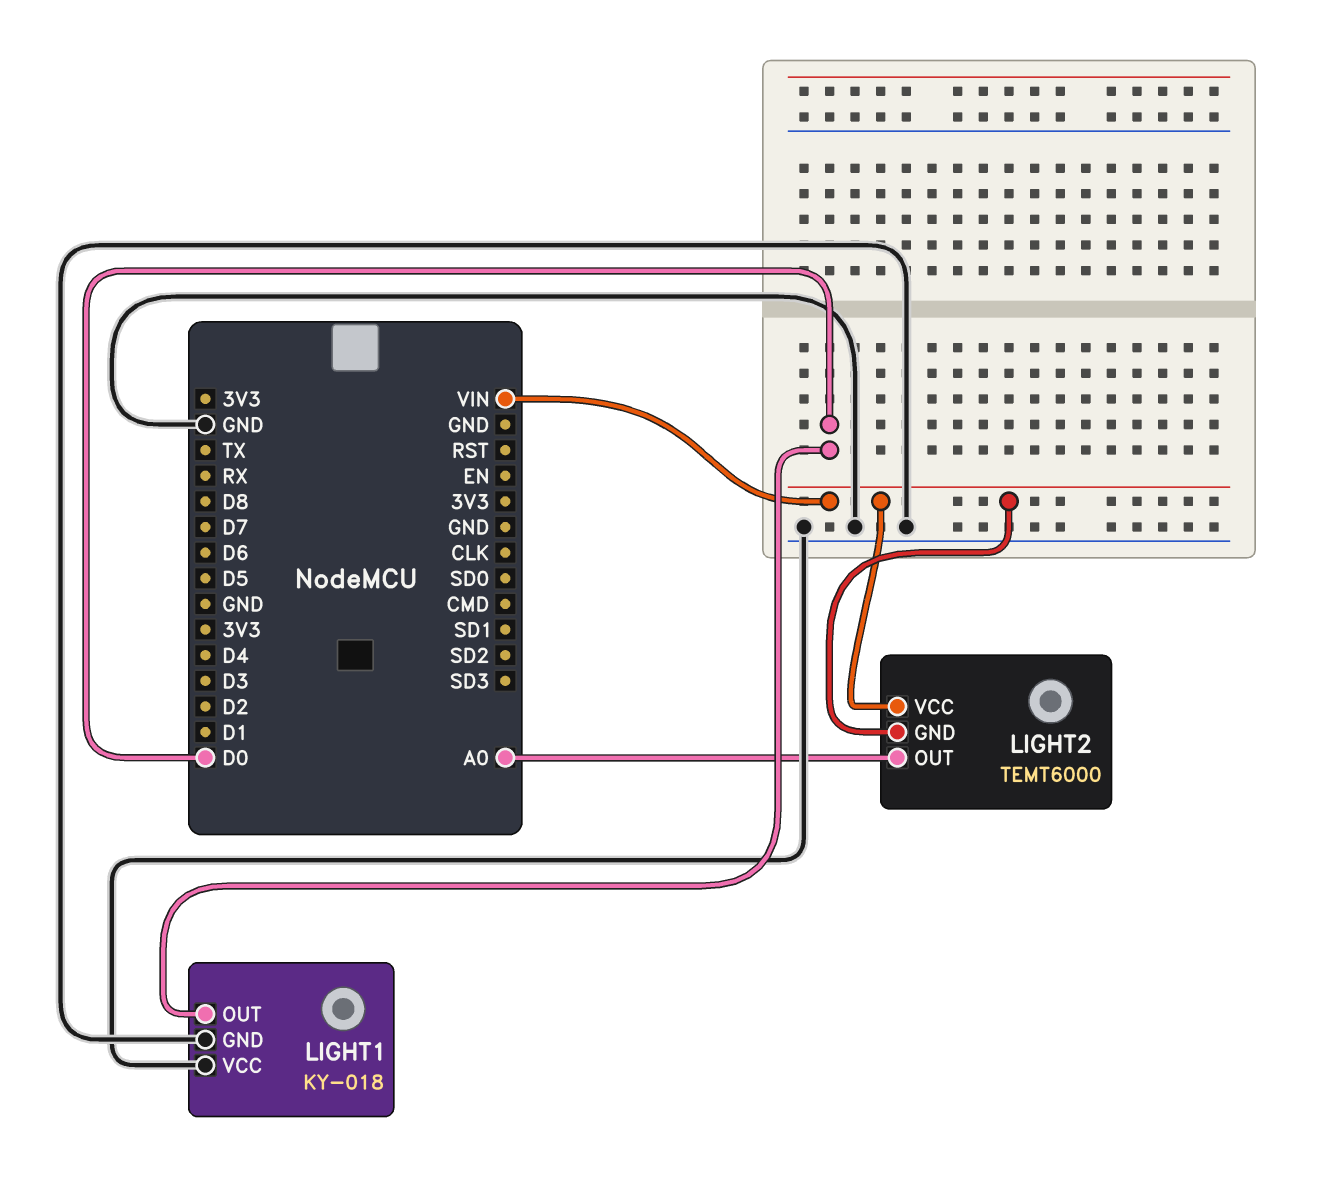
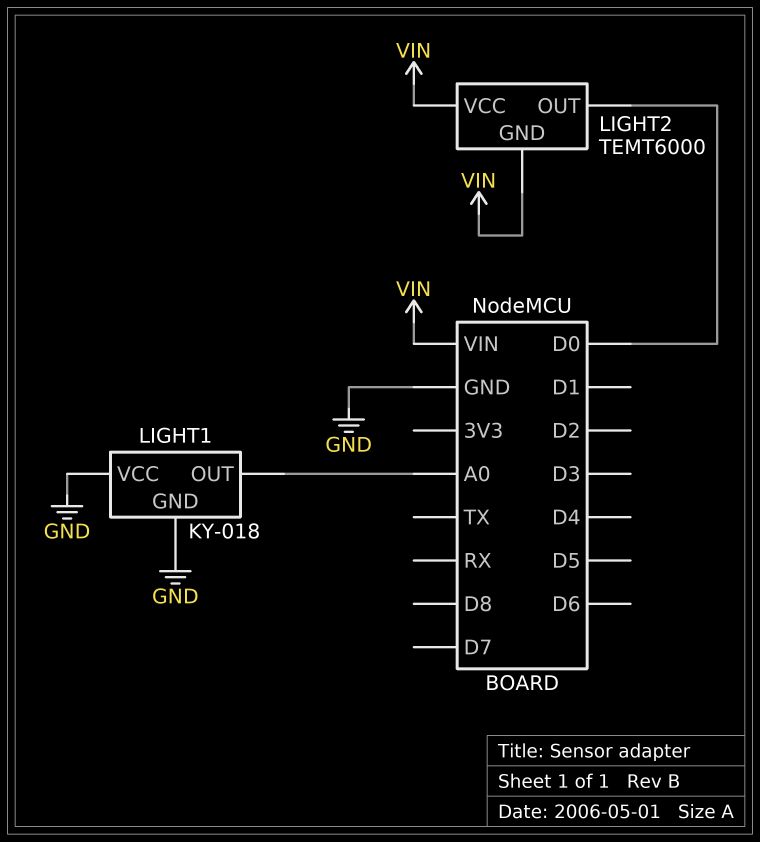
LIGHT1 pin OUT: D0 -> A0
LIGHT2 pin OUT: A0 -> D0

